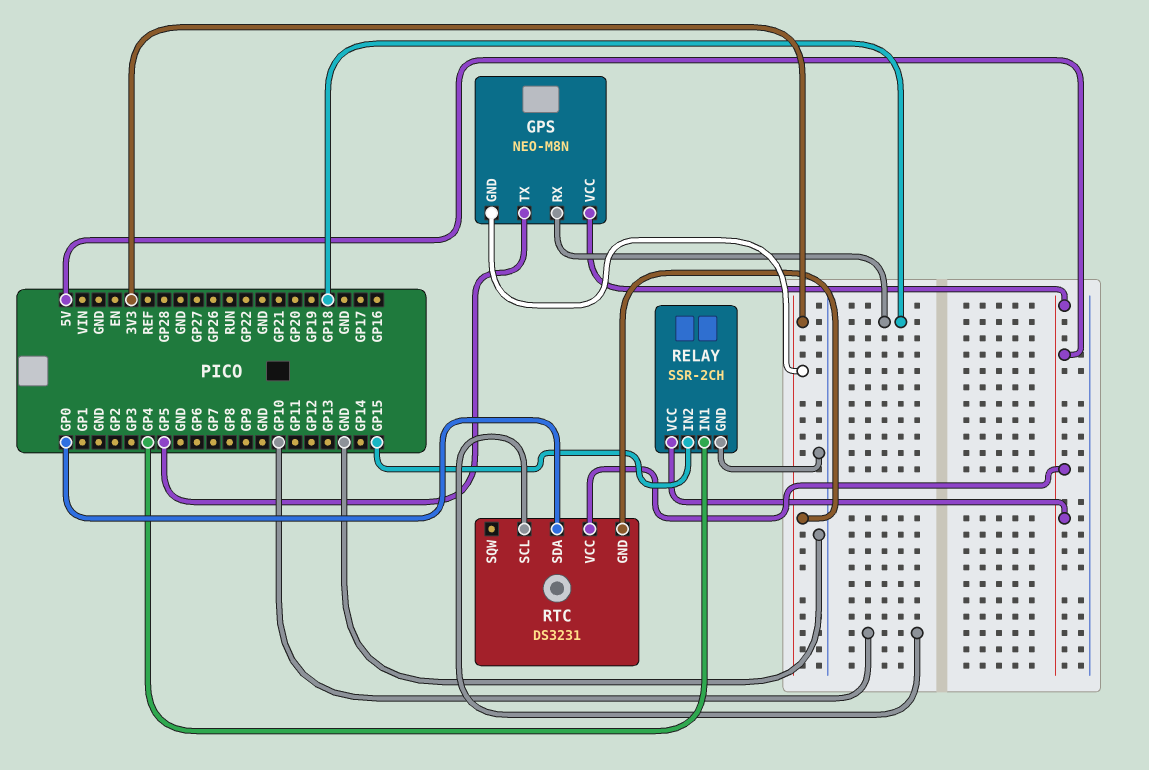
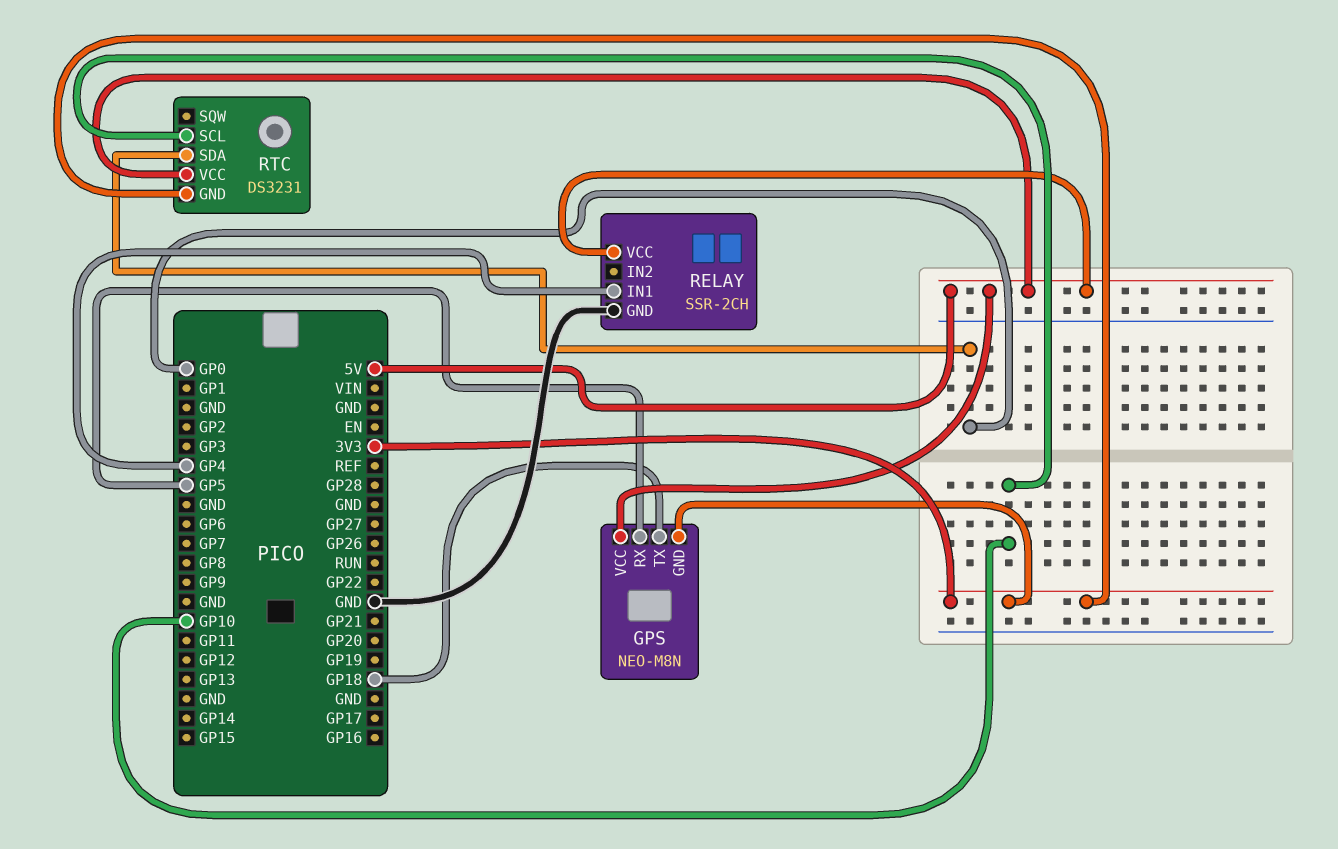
GPS pin RX: GP18 -> GP5
GPS pin TX: GP5 -> GP18
RELAY pin IN2: GP15 -> none

